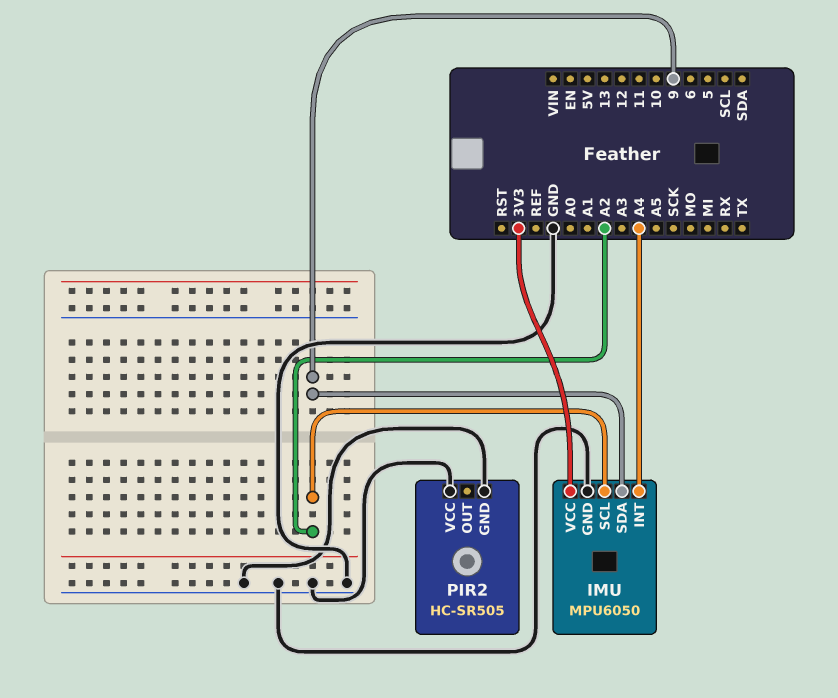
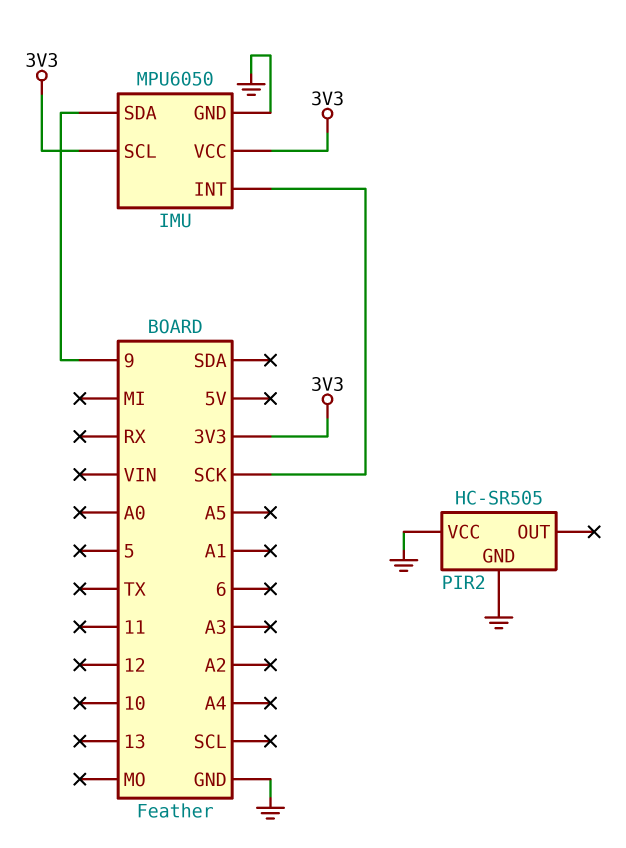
IMU pin INT: A4 -> SCK
IMU pin SCL: A2 -> 3V3

